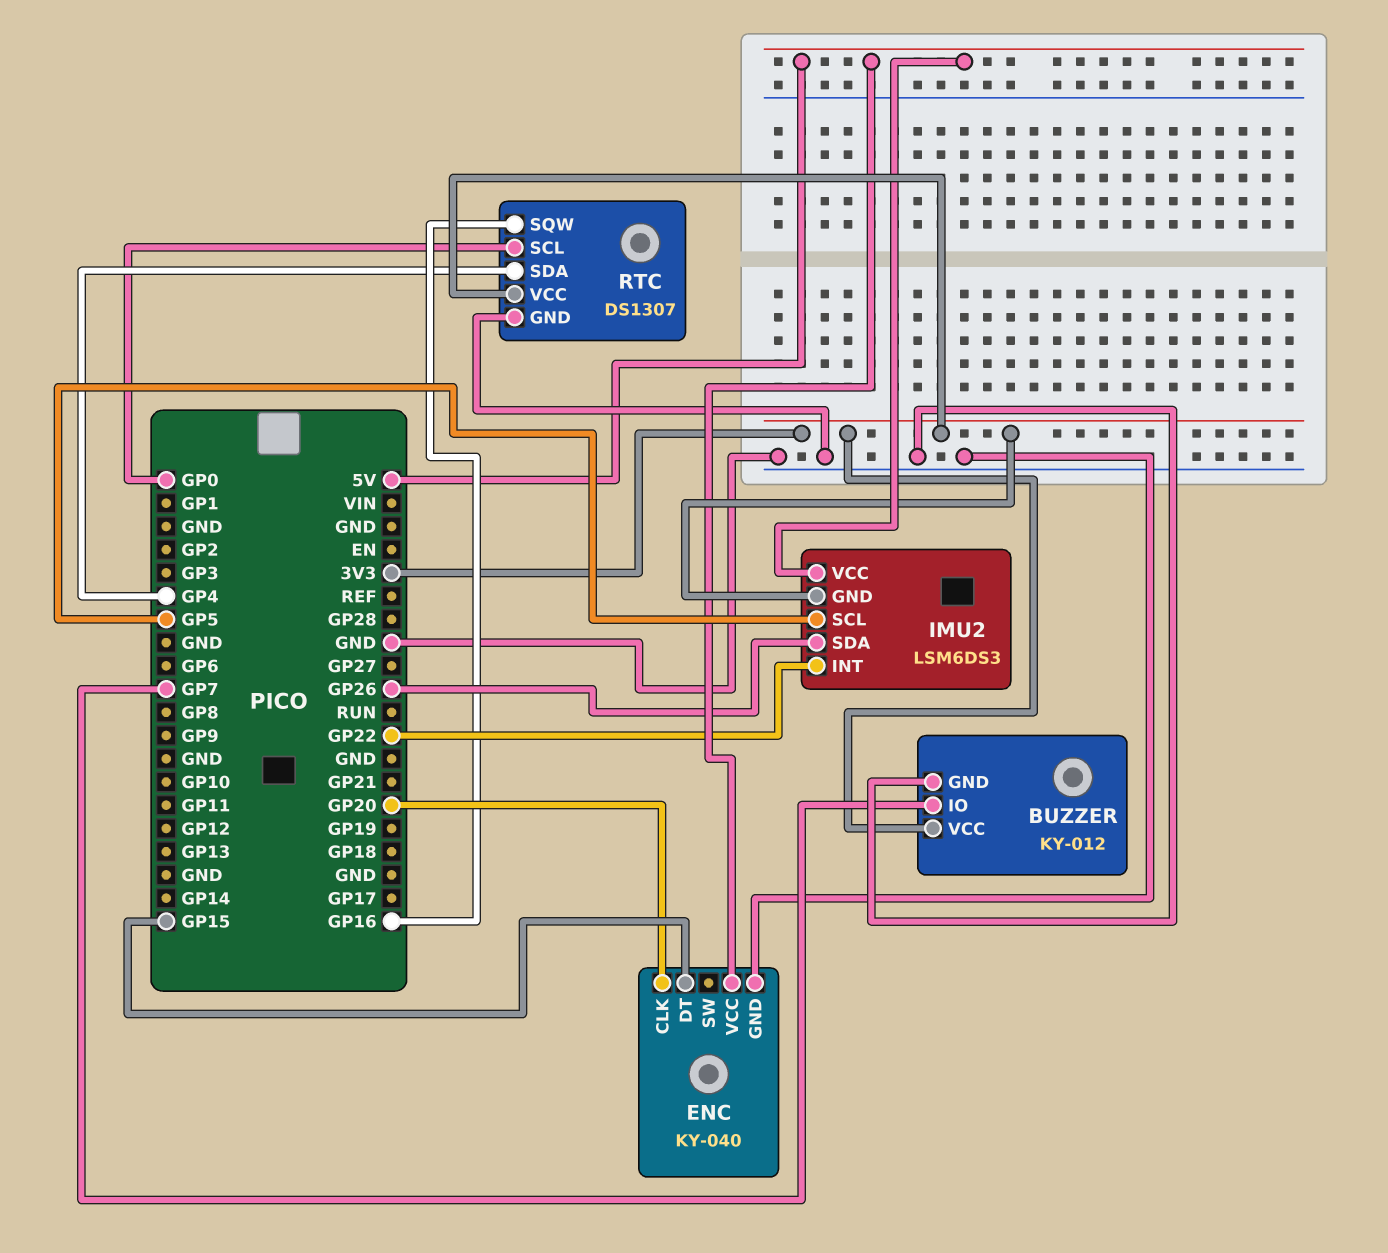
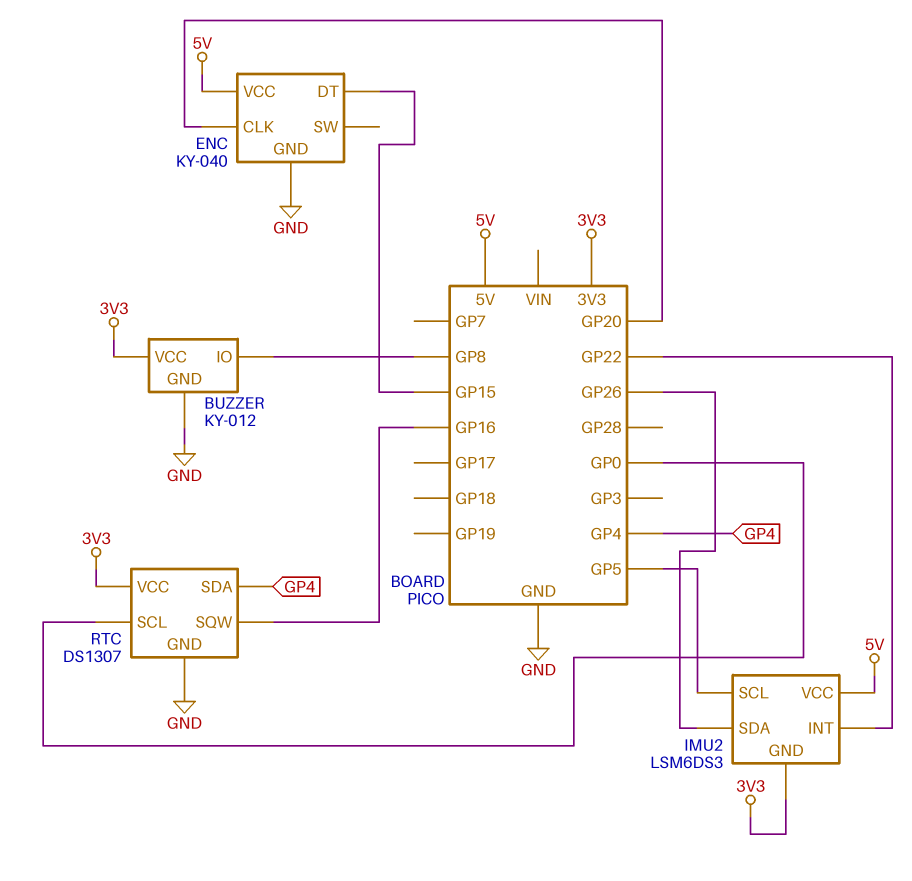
BUZZER pin IO: GP7 -> GP8

